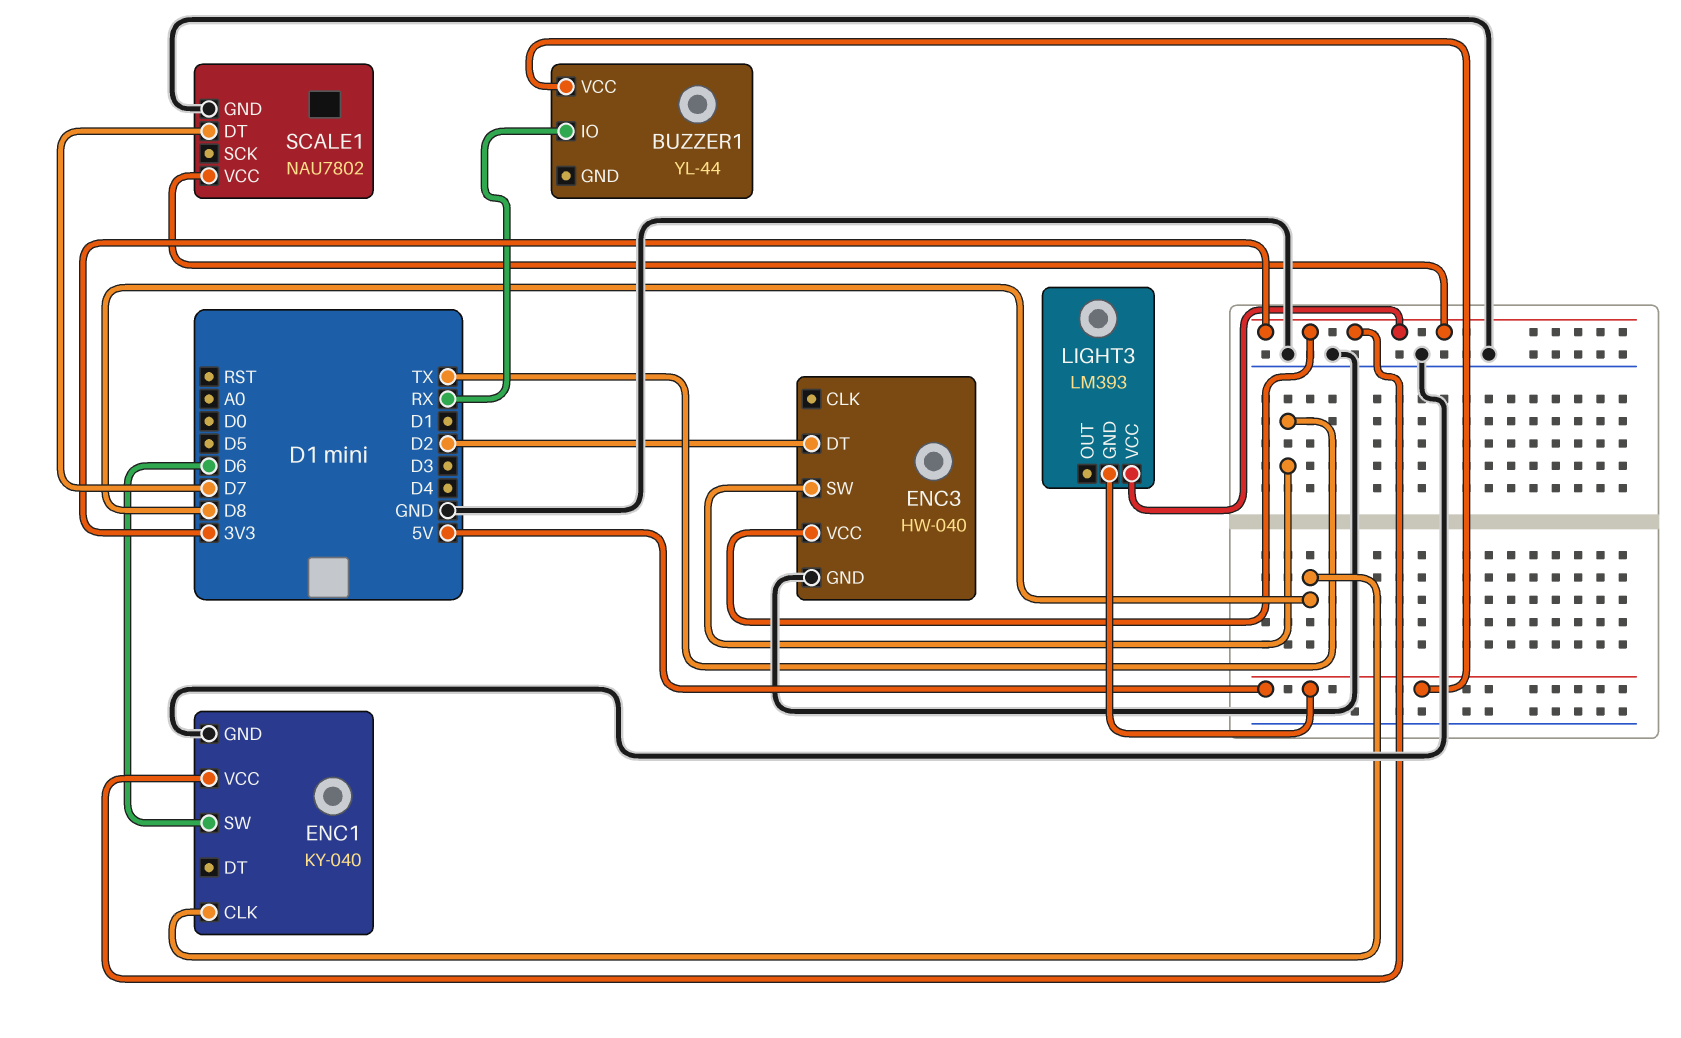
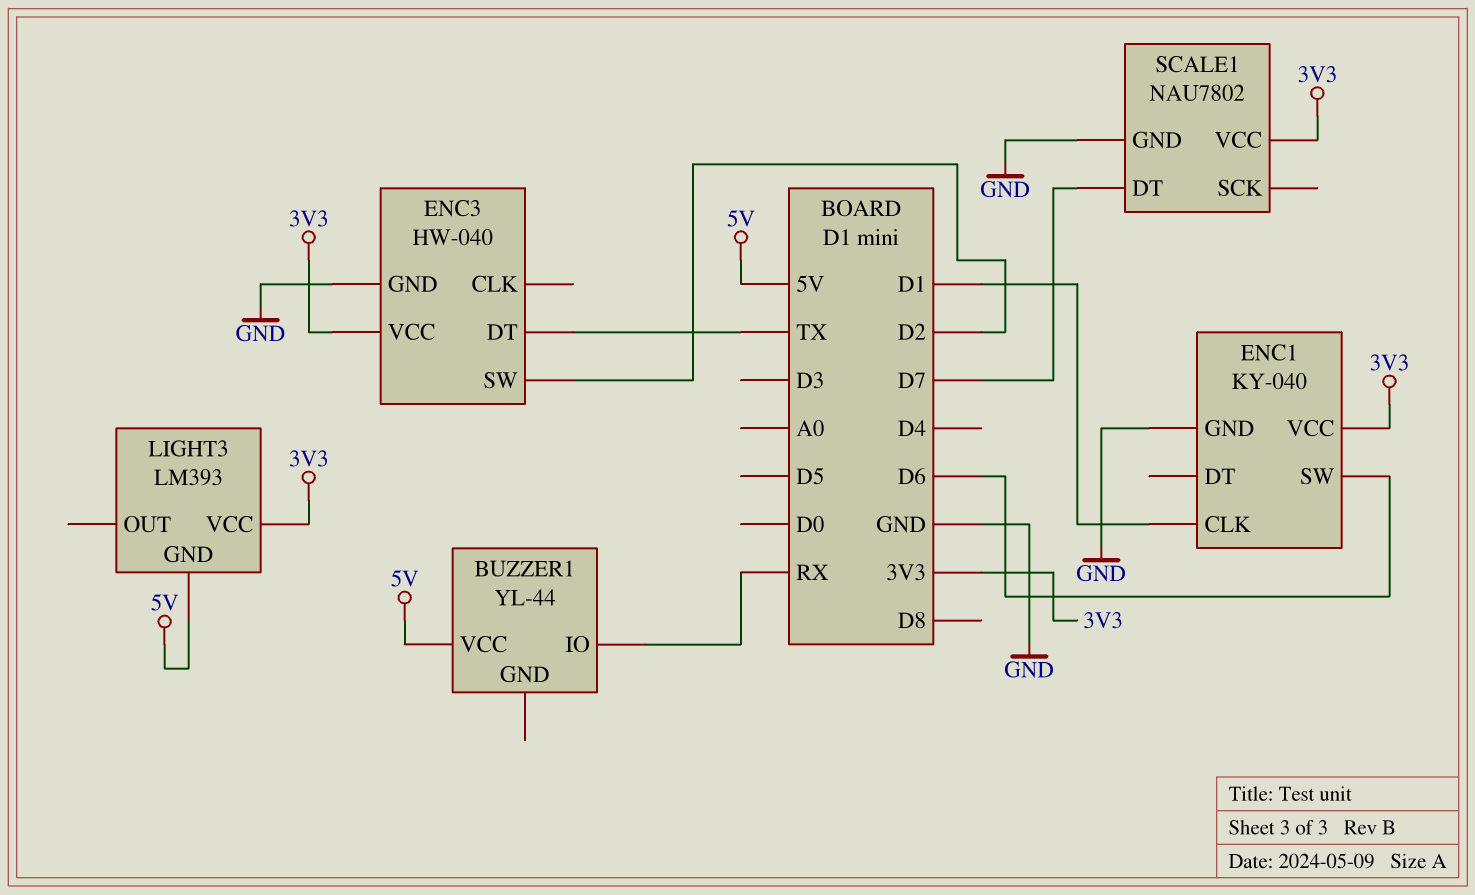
ENC1 pin CLK: D8 -> D1
ENC3 pin DT: D2 -> TX
ENC3 pin SW: TX -> D2

